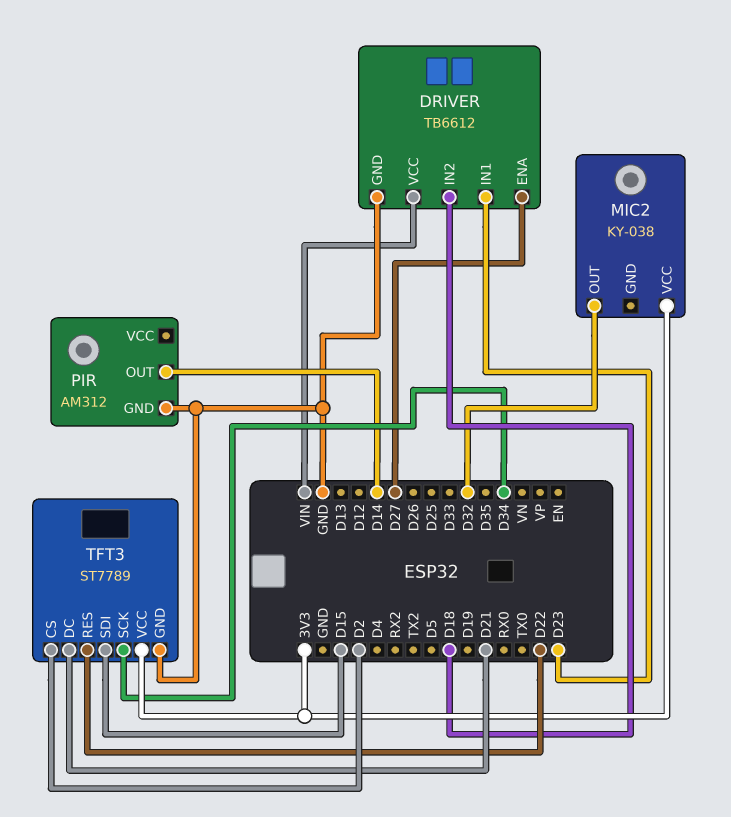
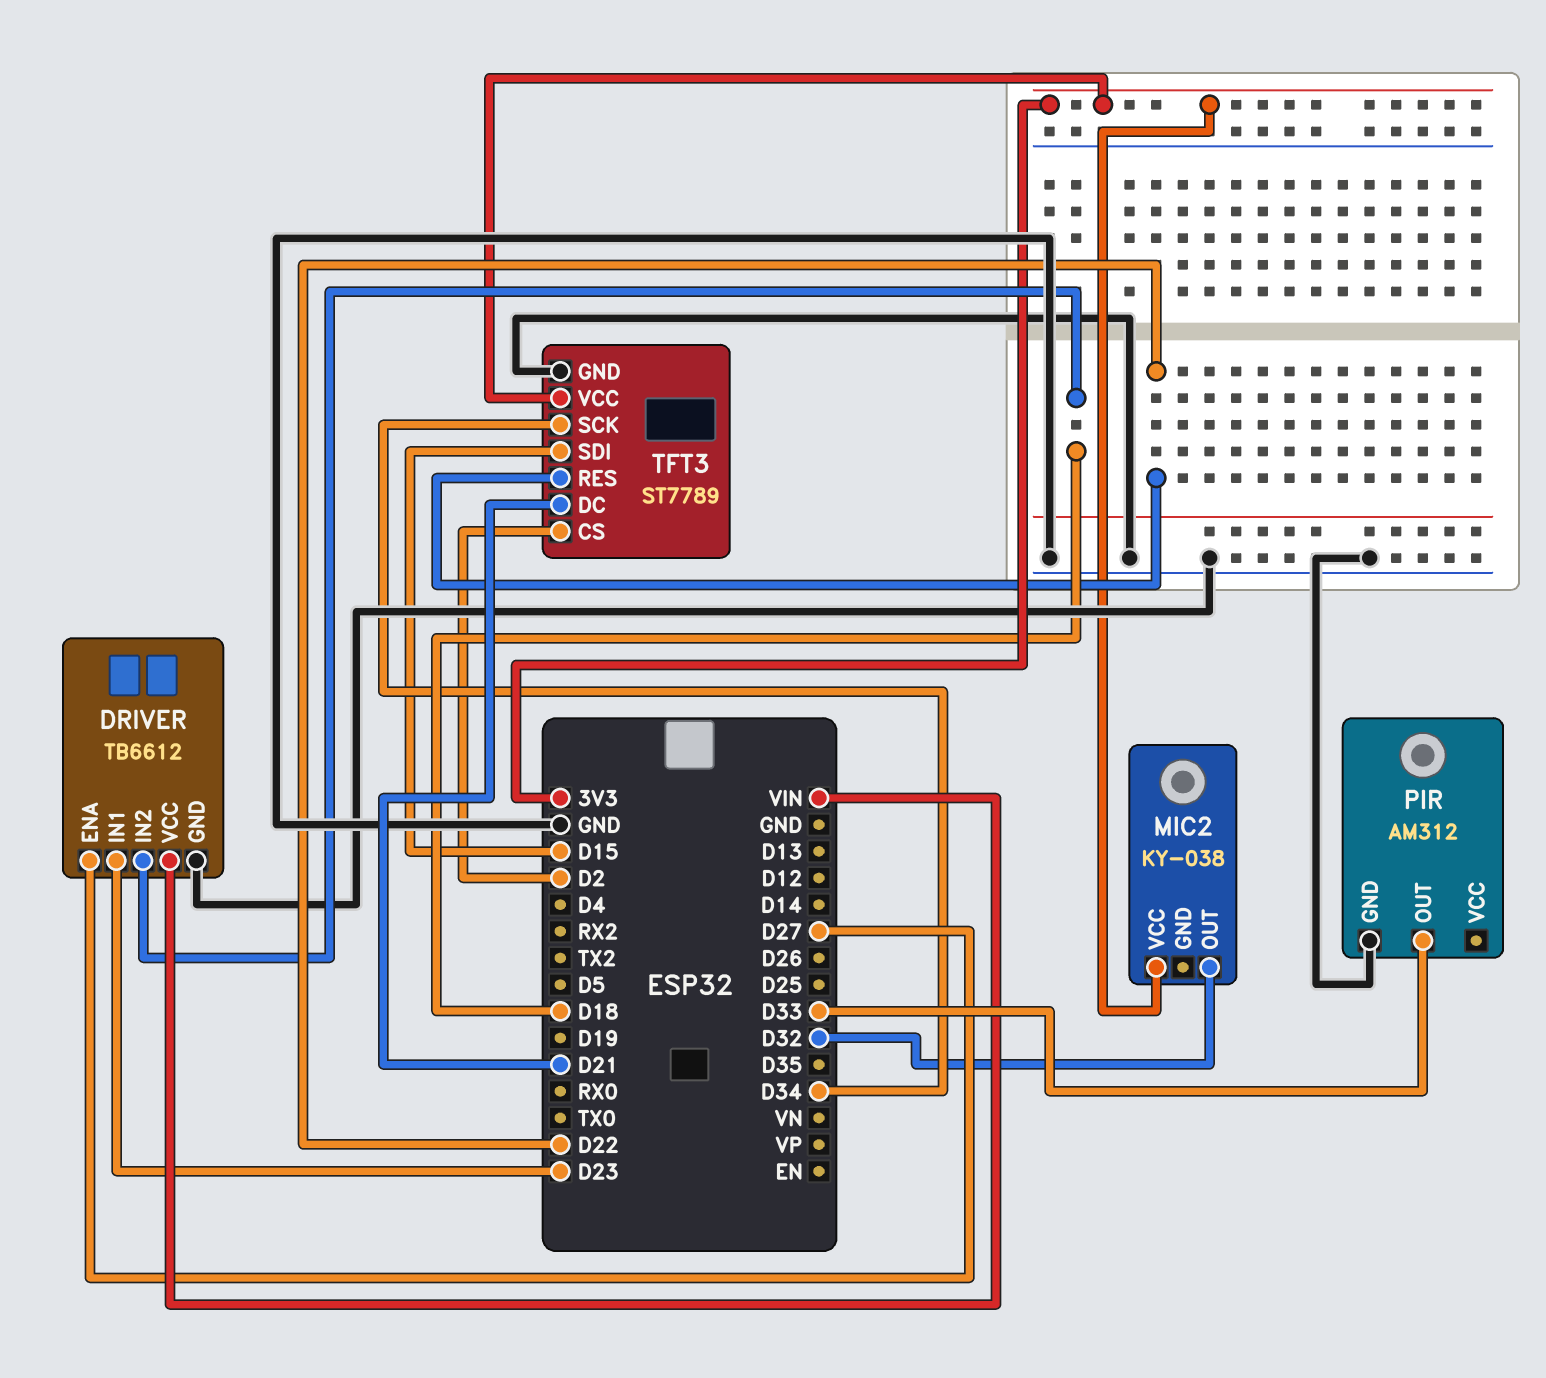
PIR pin OUT: D14 -> D33

